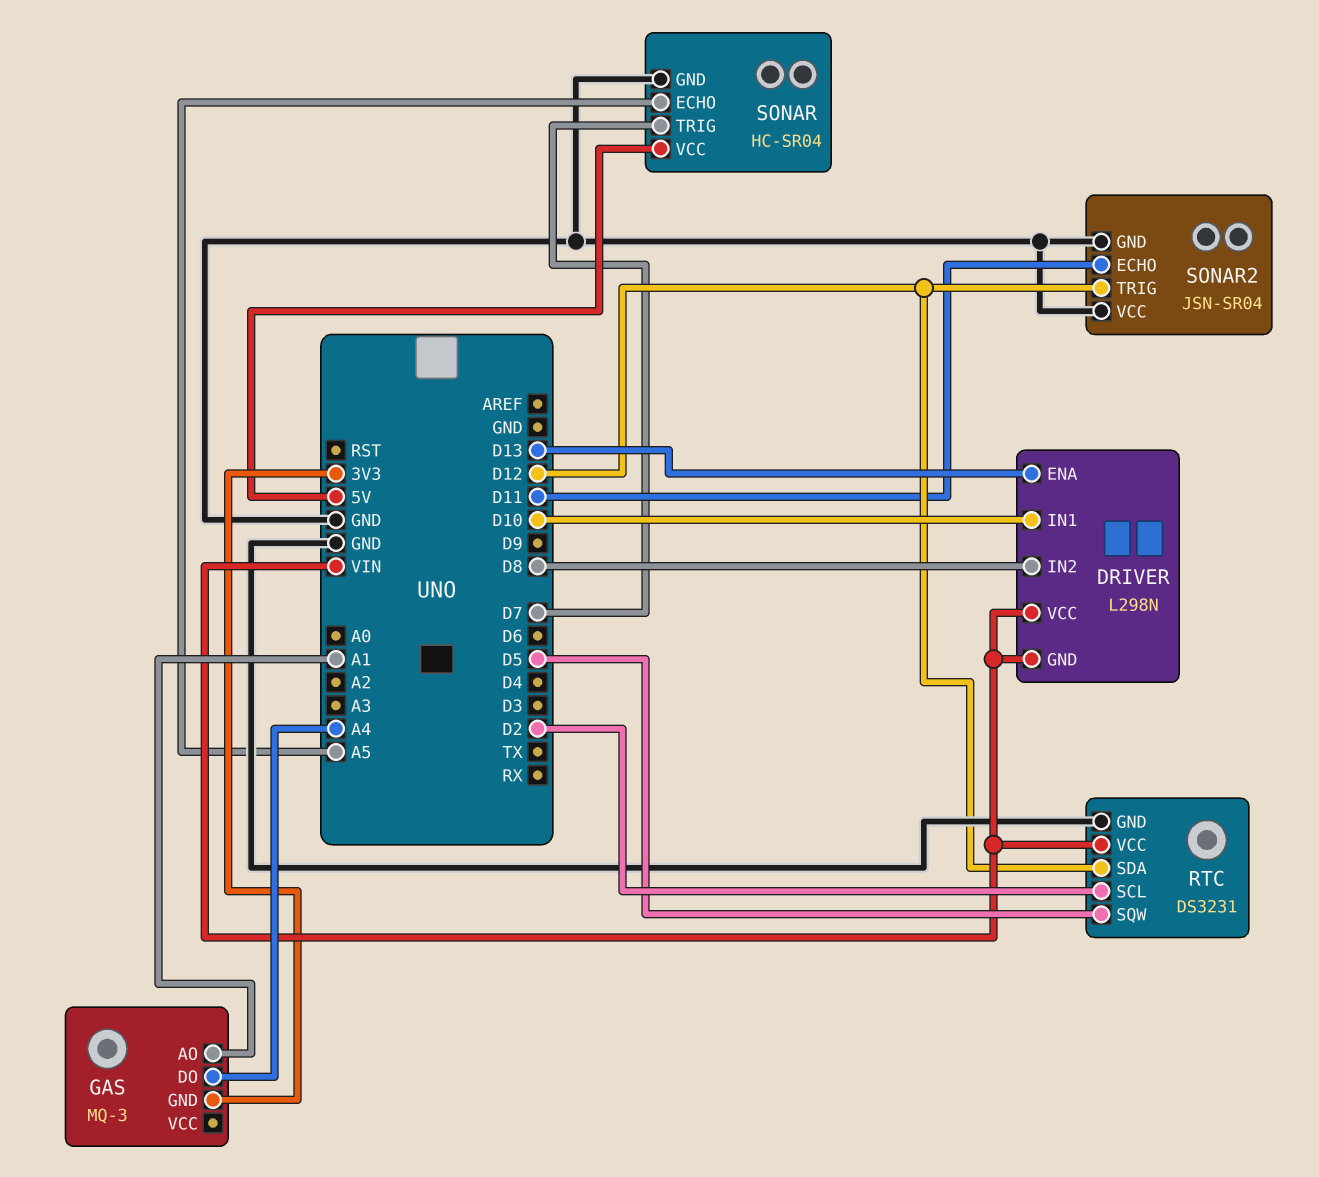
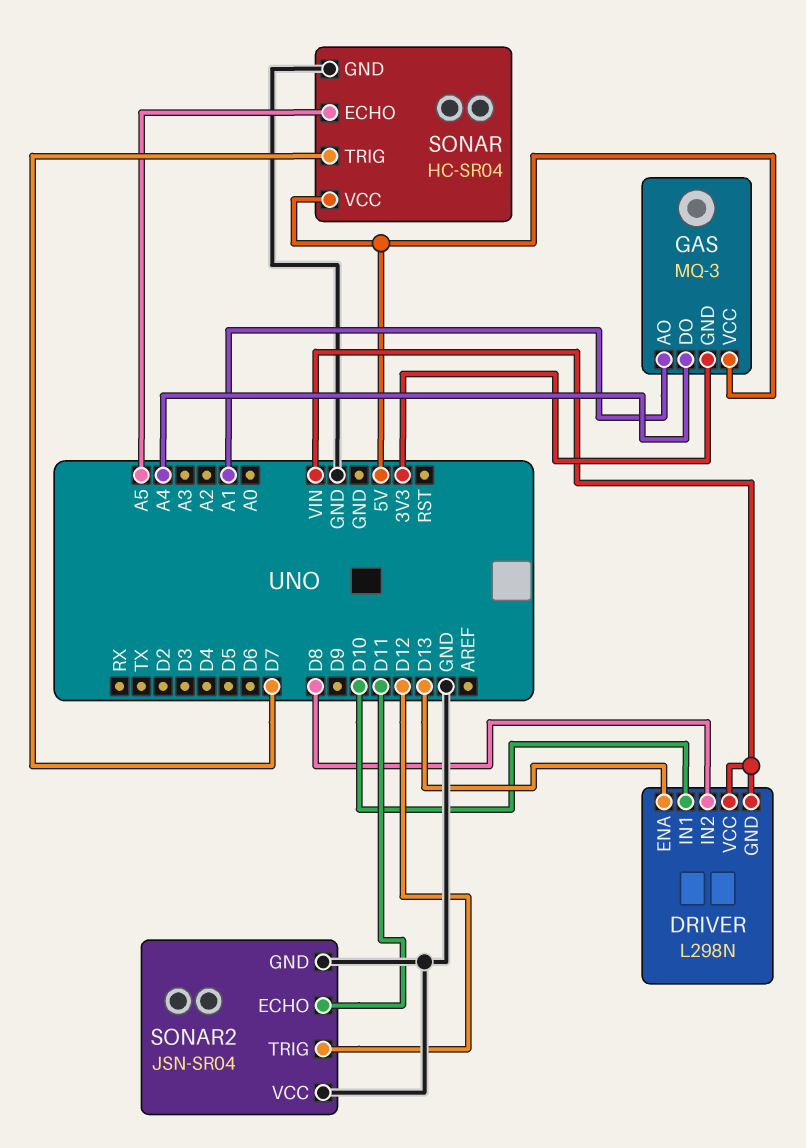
GAS pin VCC: none -> 5V
RTC: DS3231 -> none
RTC pin GND: GND -> none
RTC pin SCL: D2 -> none
RTC pin SDA: D12 -> none
RTC pin SQW: D5 -> none
RTC pin VCC: VIN -> none

